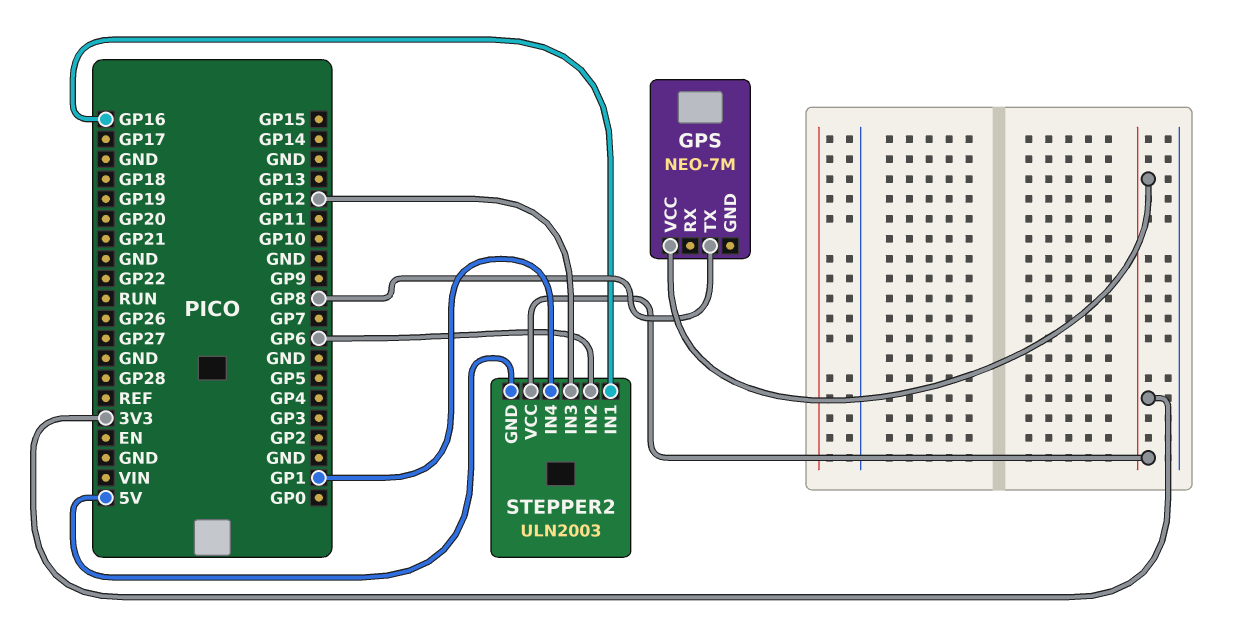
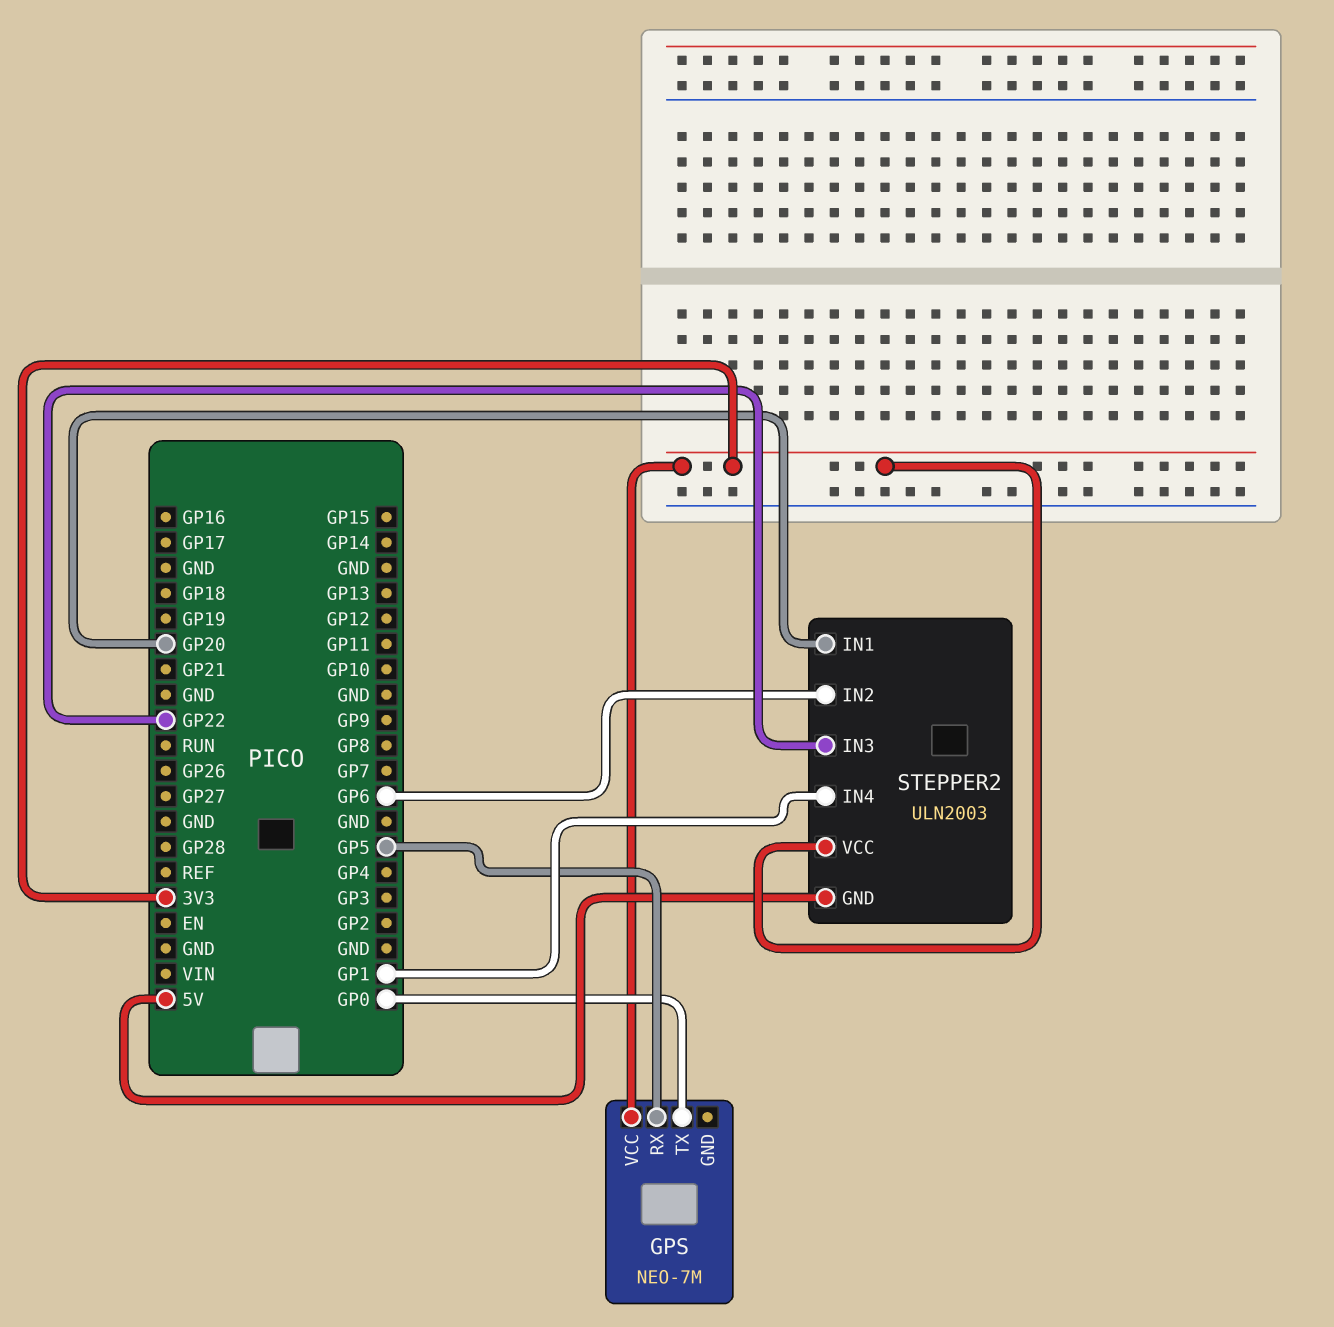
GPS pin RX: none -> GP5
GPS pin TX: GP8 -> GP0
STEPPER2 pin IN1: GP16 -> GP20
STEPPER2 pin IN3: GP12 -> GP22

